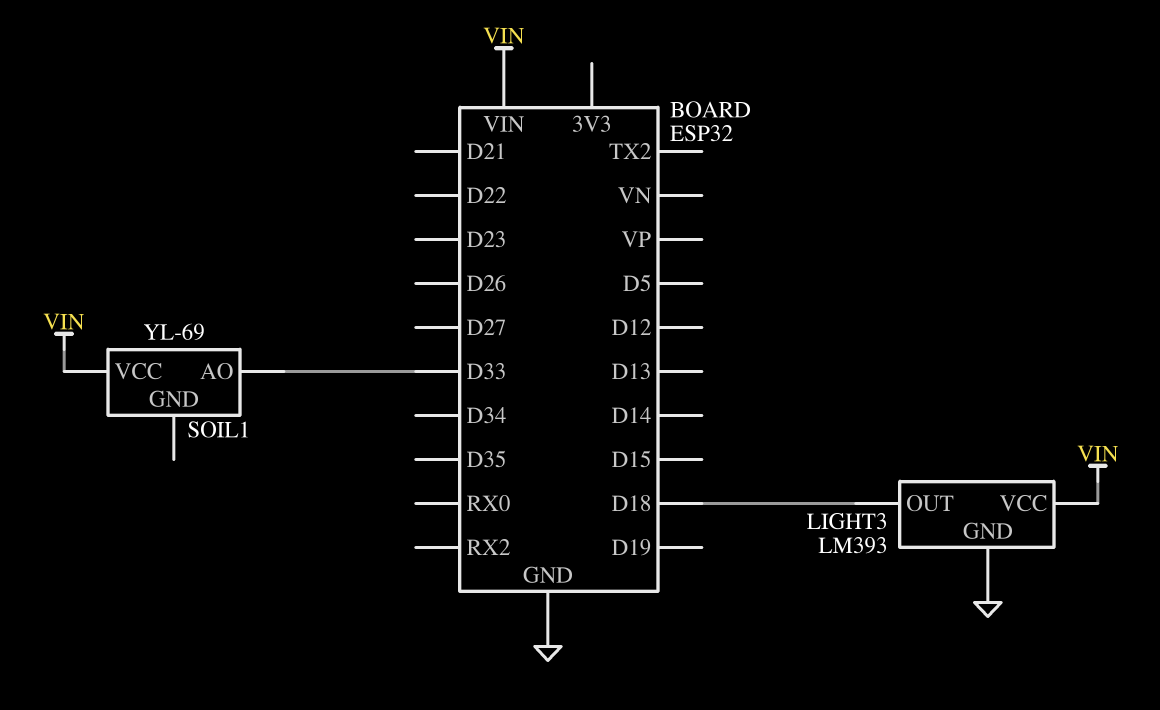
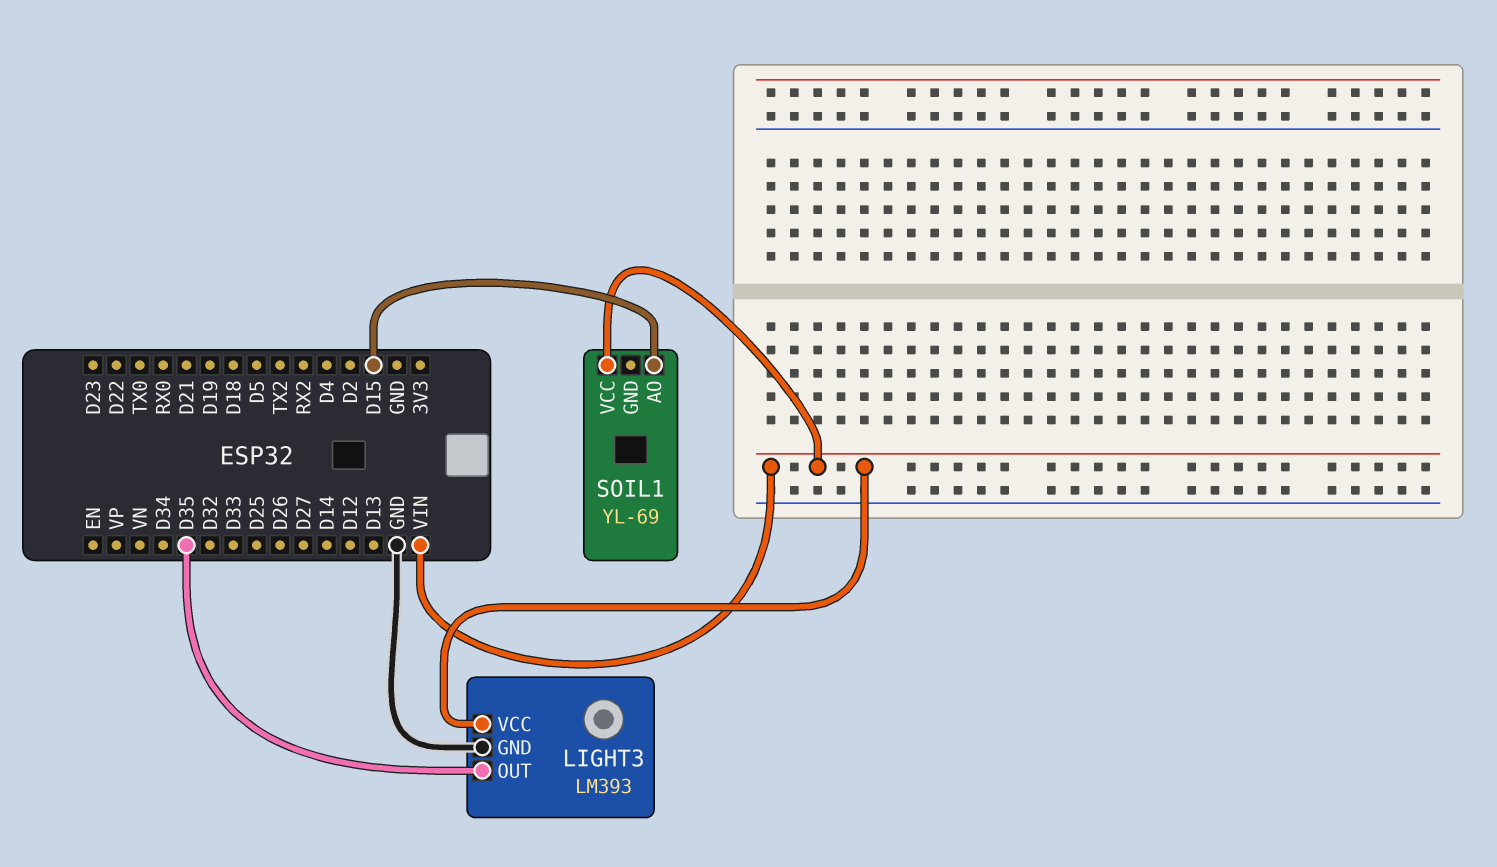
LIGHT3 pin OUT: D18 -> D35
SOIL1 pin AO: D33 -> D15

